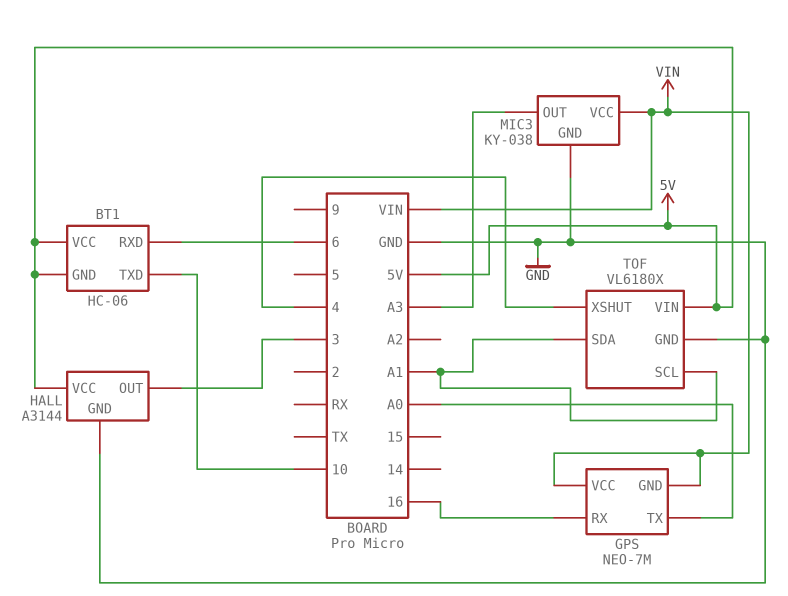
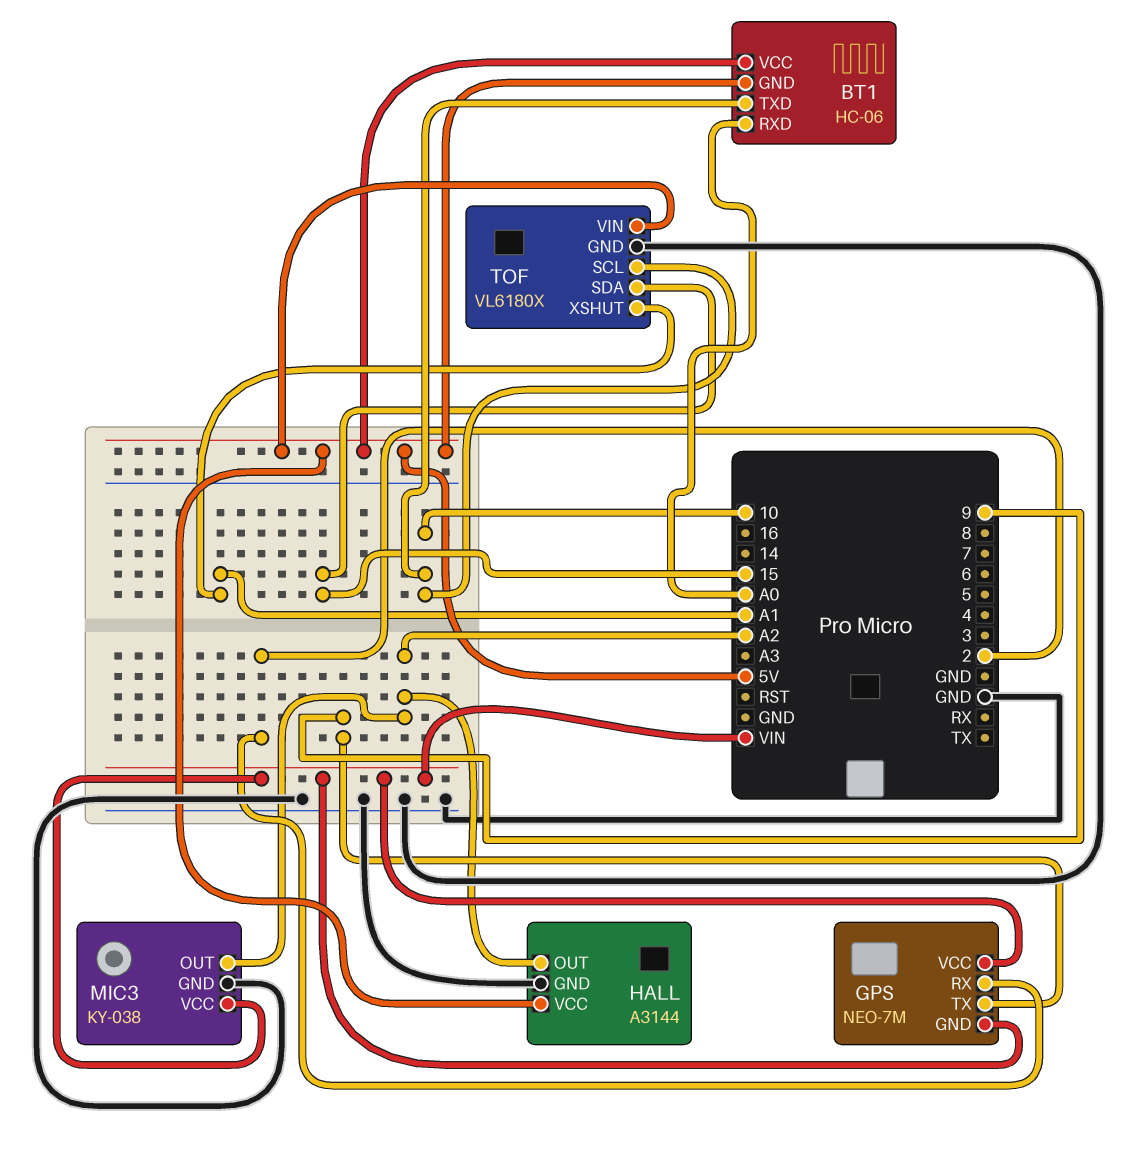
BT1 pin RXD: 6 -> A0
GPS pin RX: 16 -> 2
GPS pin TX: A0 -> 9
HALL pin OUT: 3 -> A2
MIC3 pin OUT: A3 -> A2
TOF pin SCL: A1 -> 10
TOF pin SDA: A1 -> 15
TOF pin XSHUT: 4 -> A1

